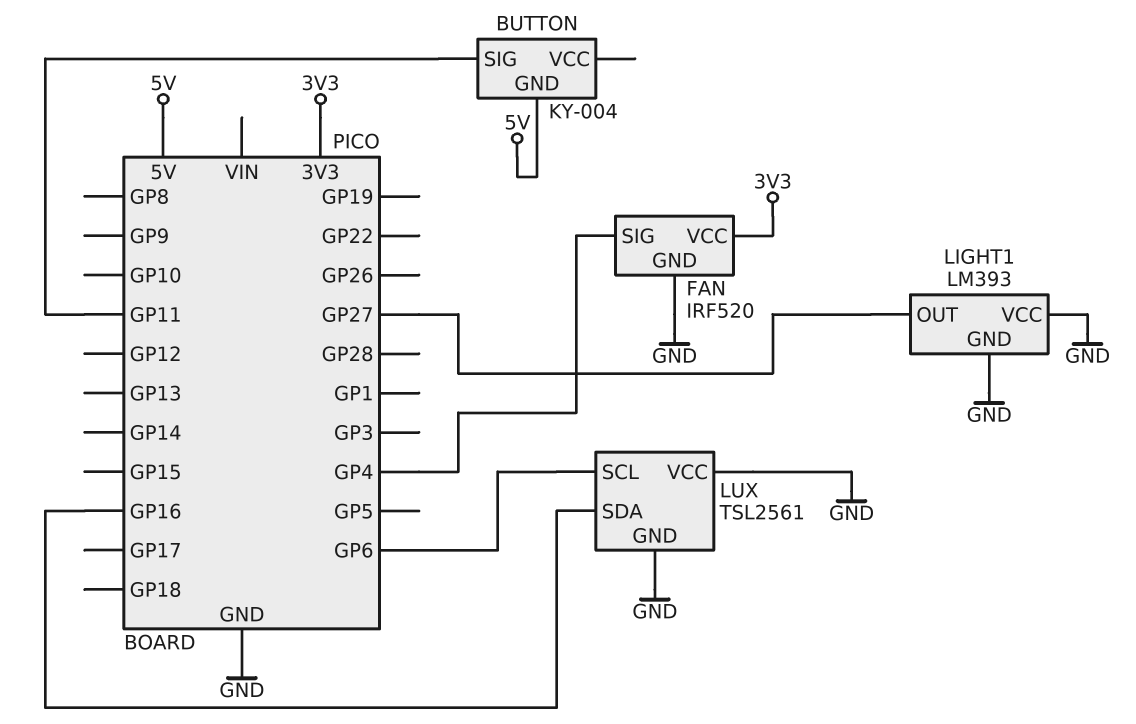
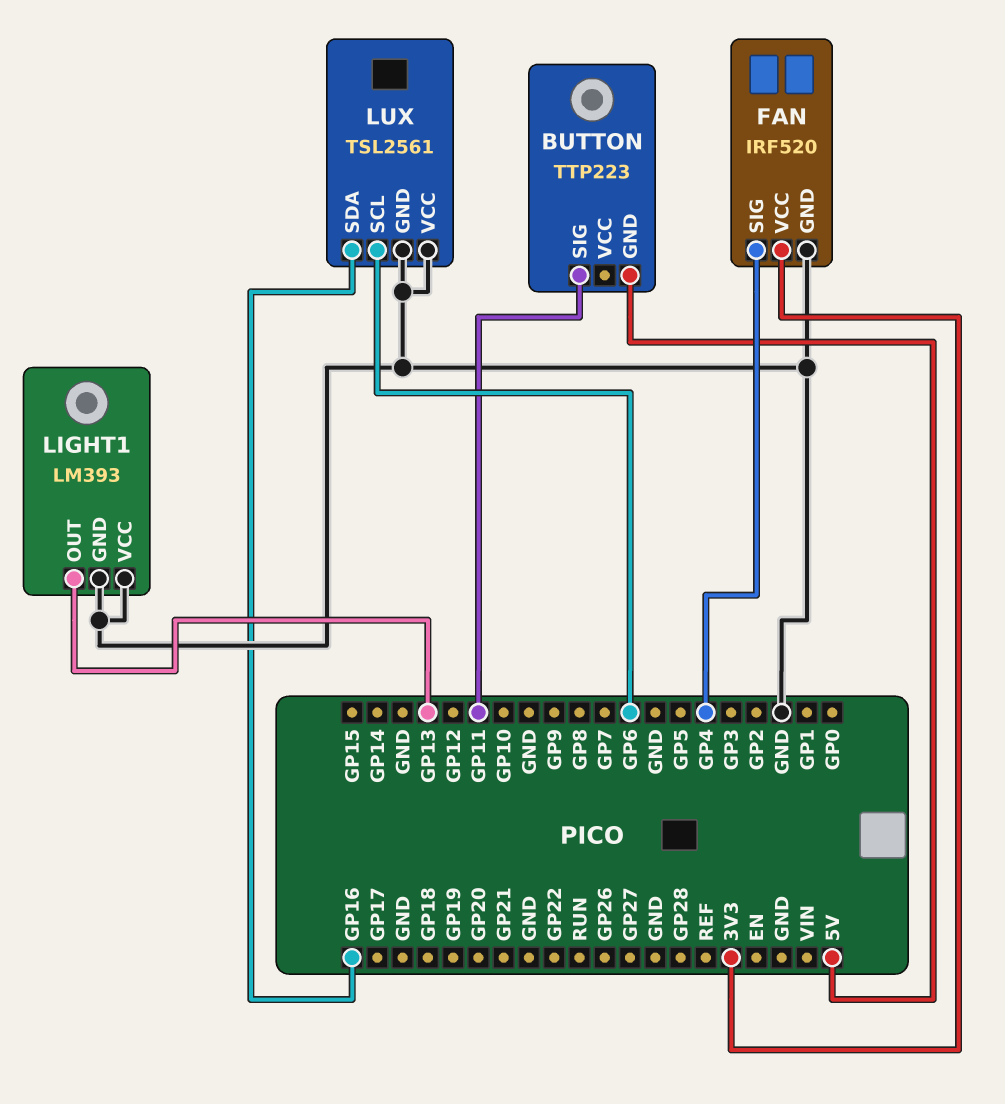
BUTTON: KY-004 -> TTP223
LIGHT1 pin OUT: GP27 -> GP13

